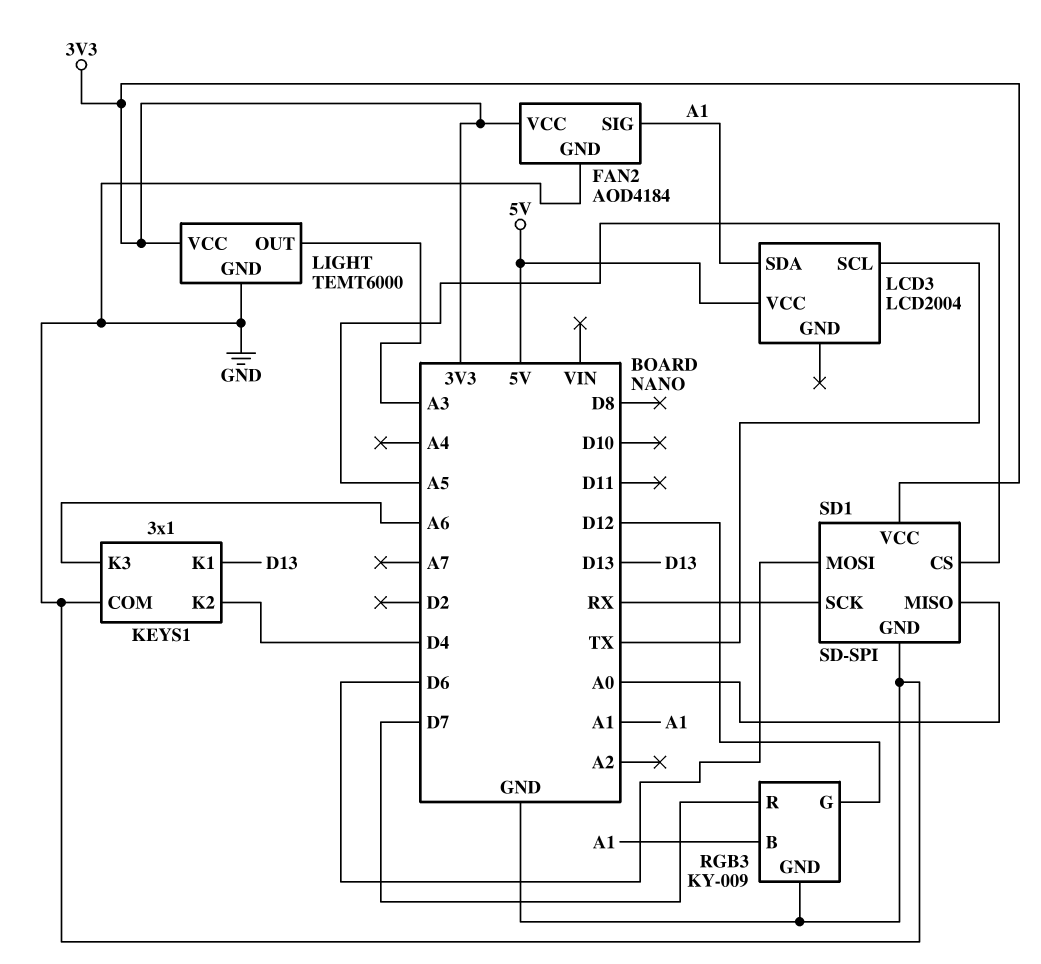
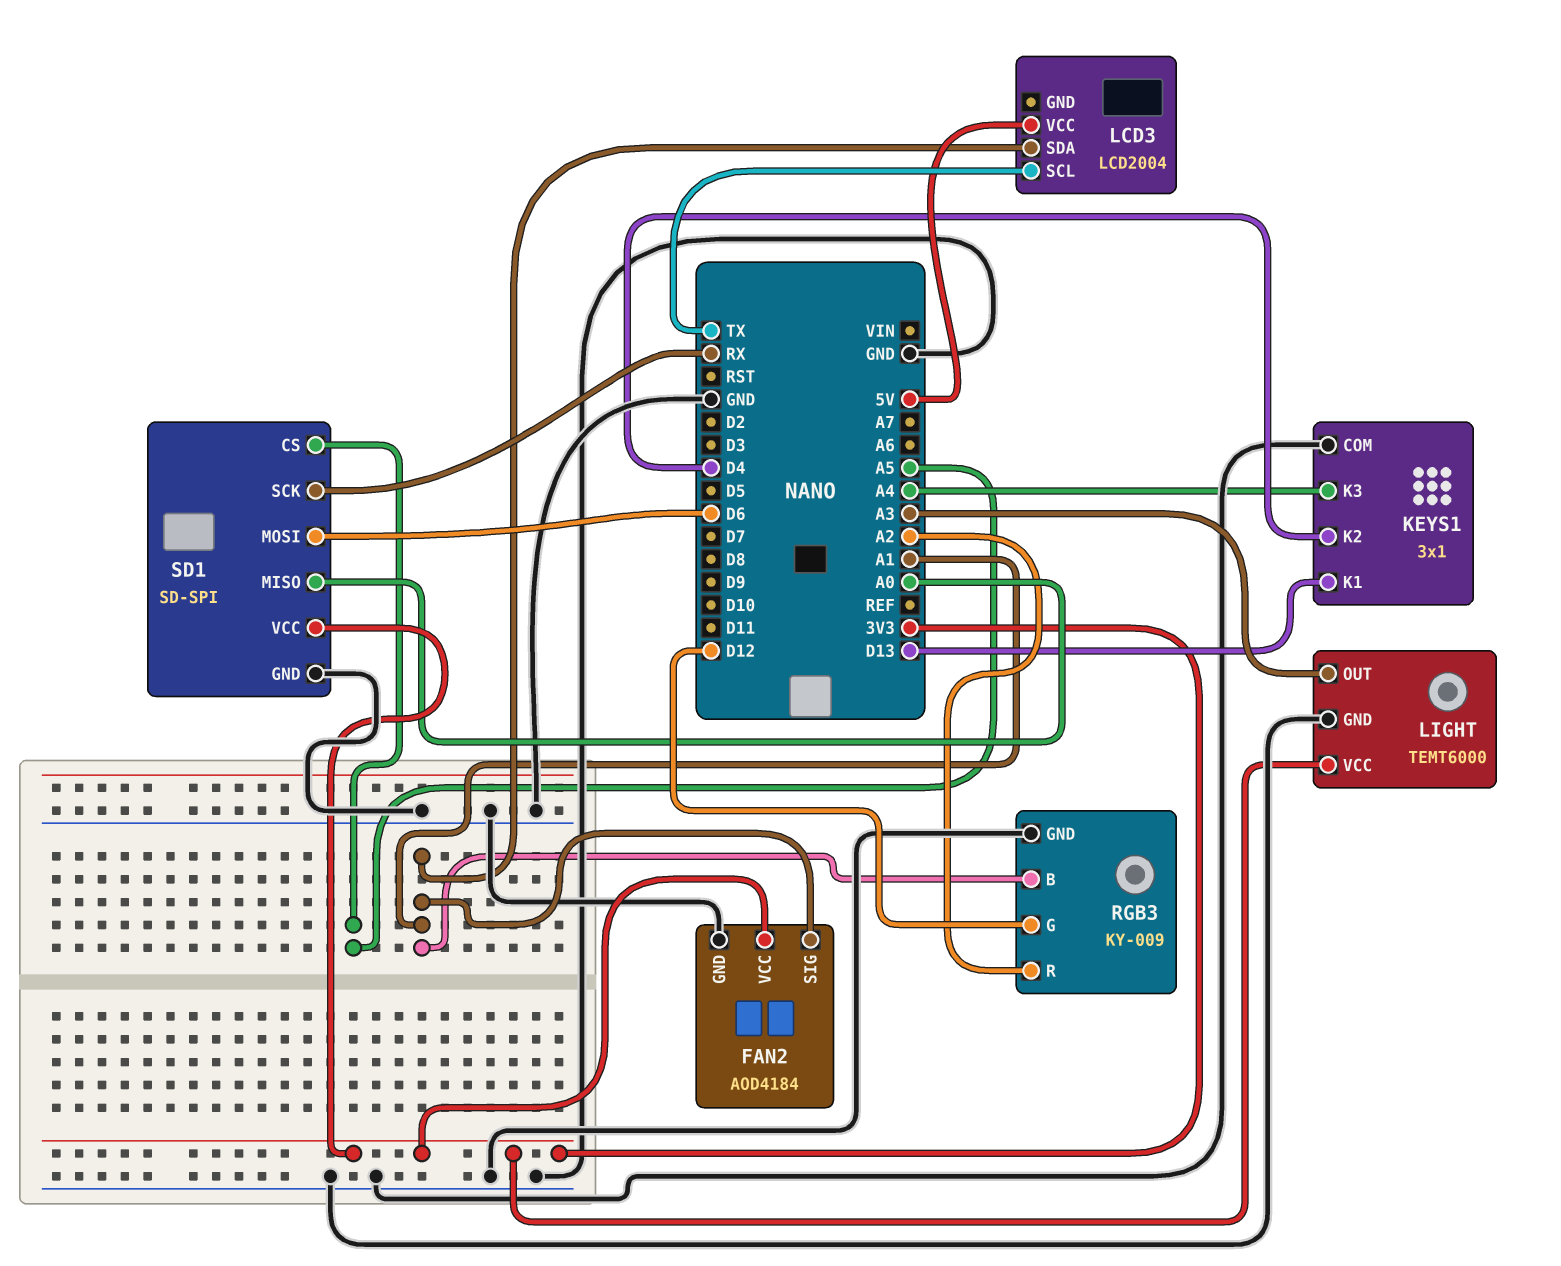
KEYS1 pin K3: A6 -> A4
RGB3 pin R: D7 -> A2

